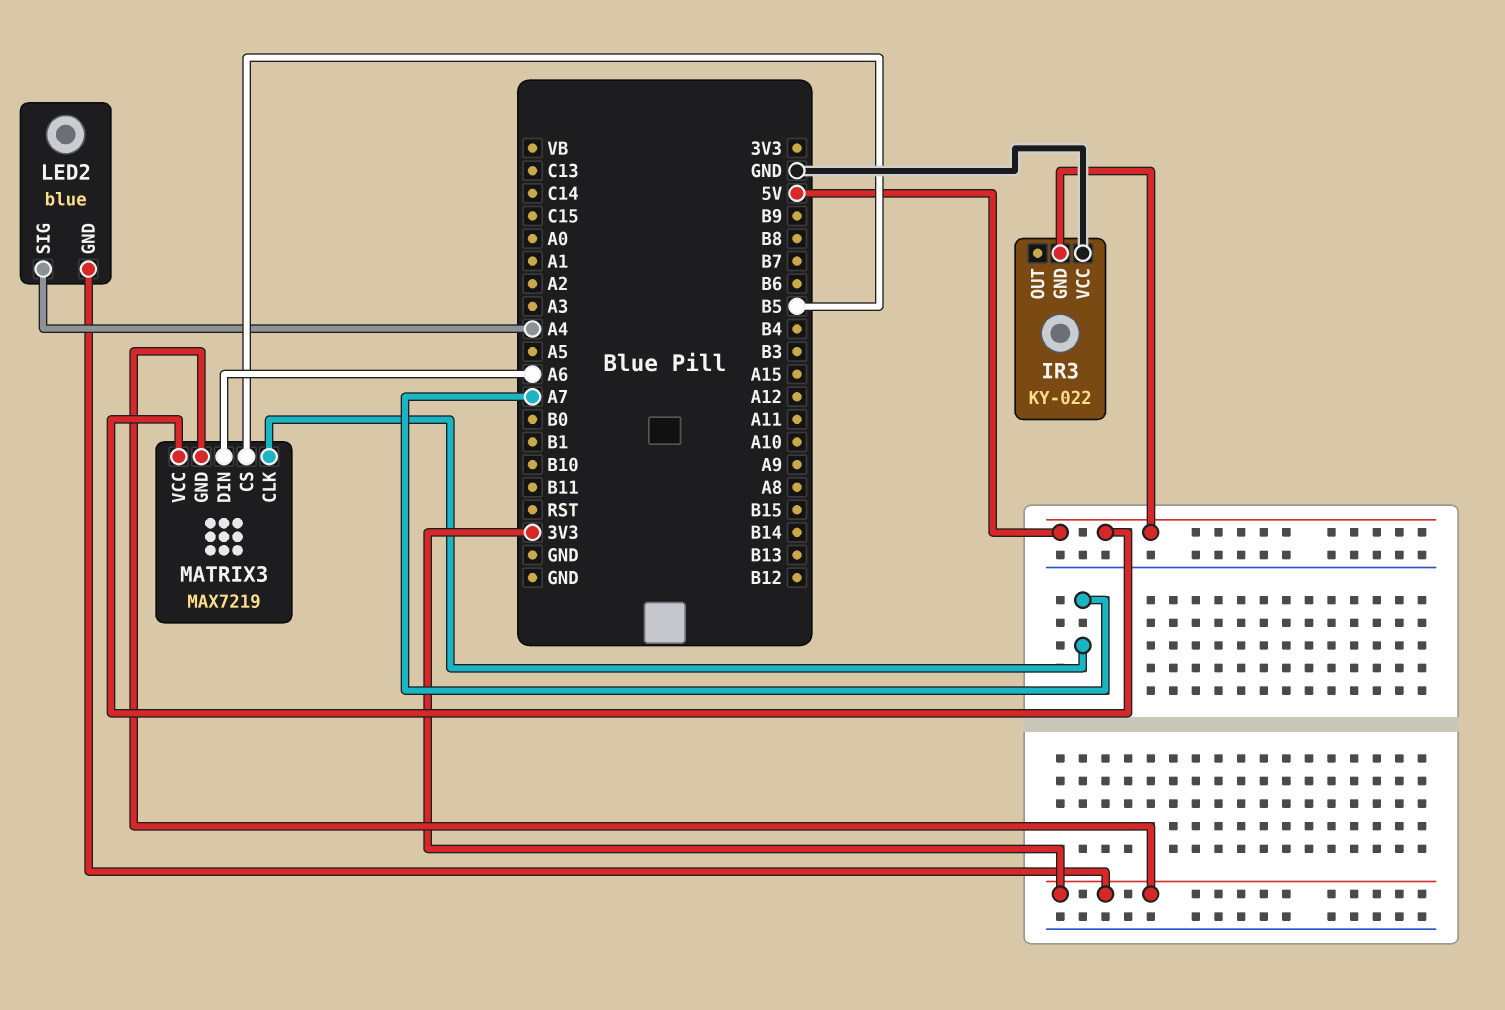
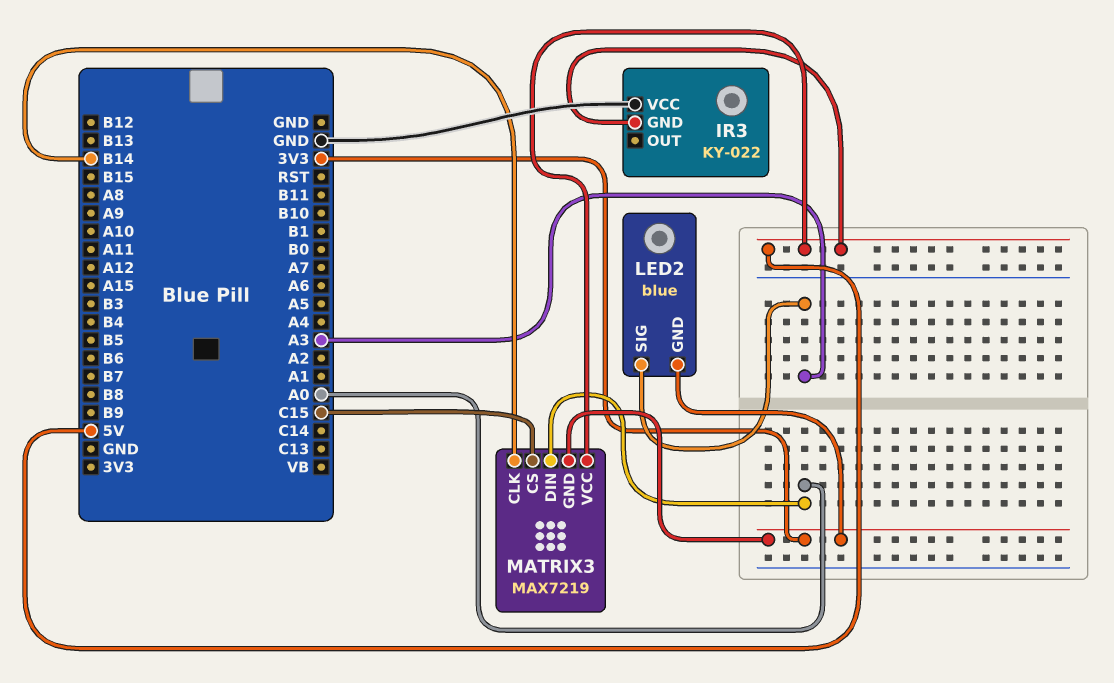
LED2 pin SIG: A4 -> A3
MATRIX3 pin CLK: A7 -> B14
MATRIX3 pin CS: B5 -> C15
MATRIX3 pin DIN: A6 -> A0

